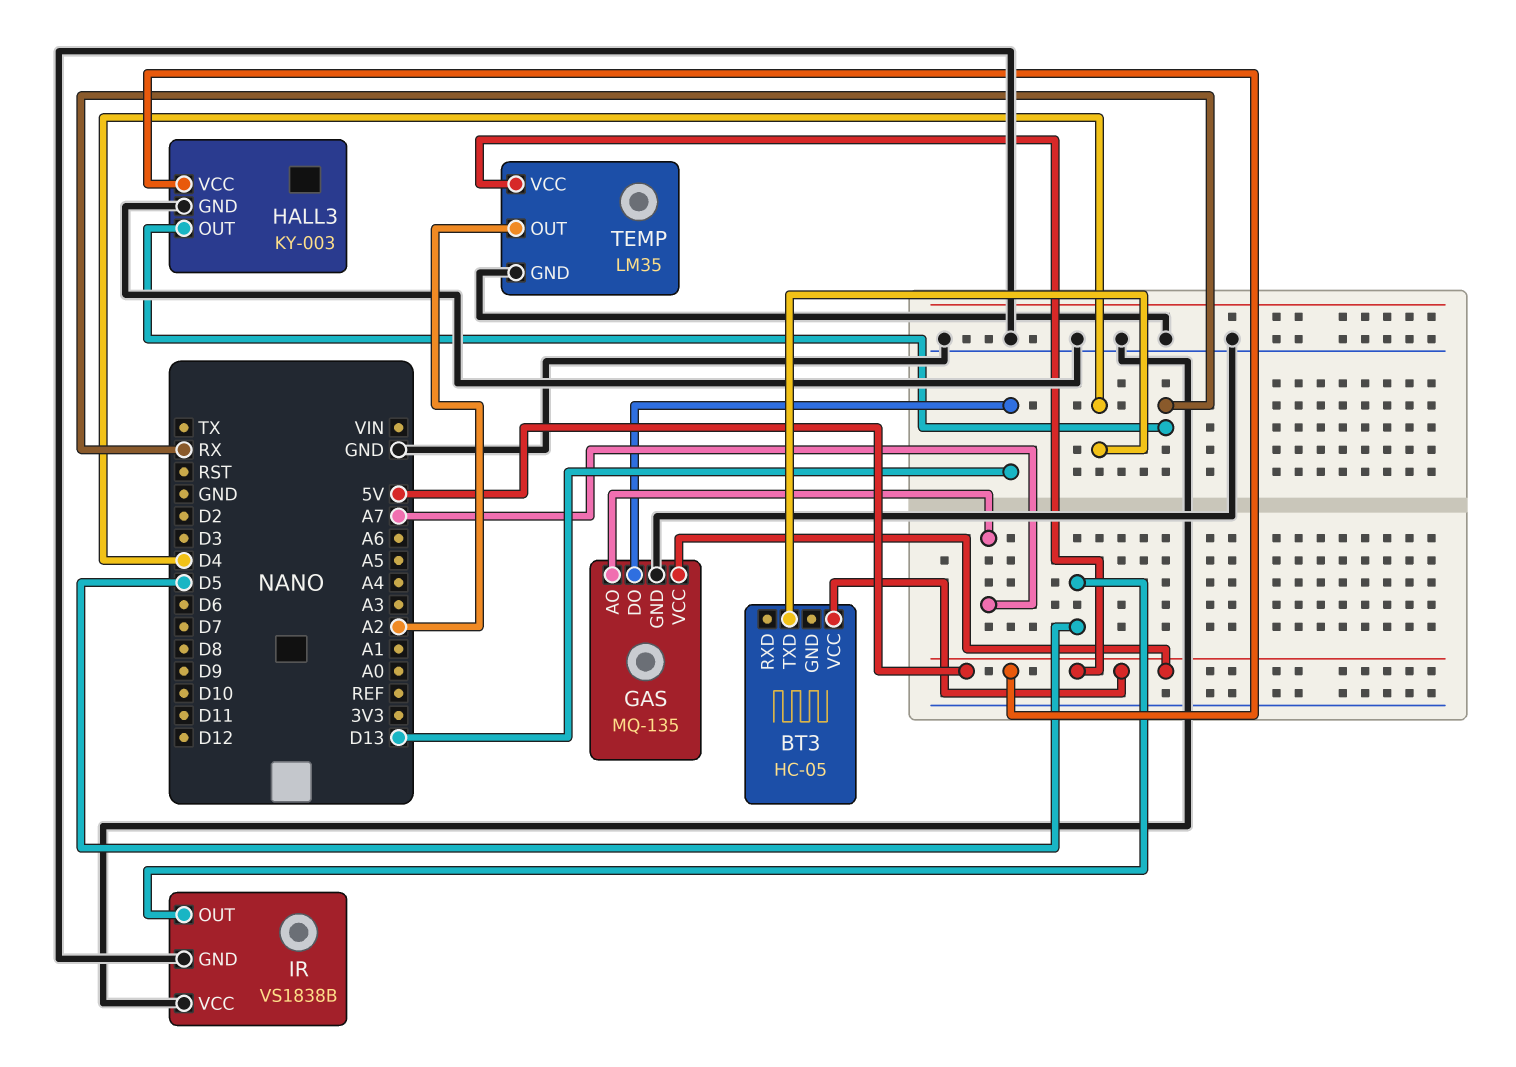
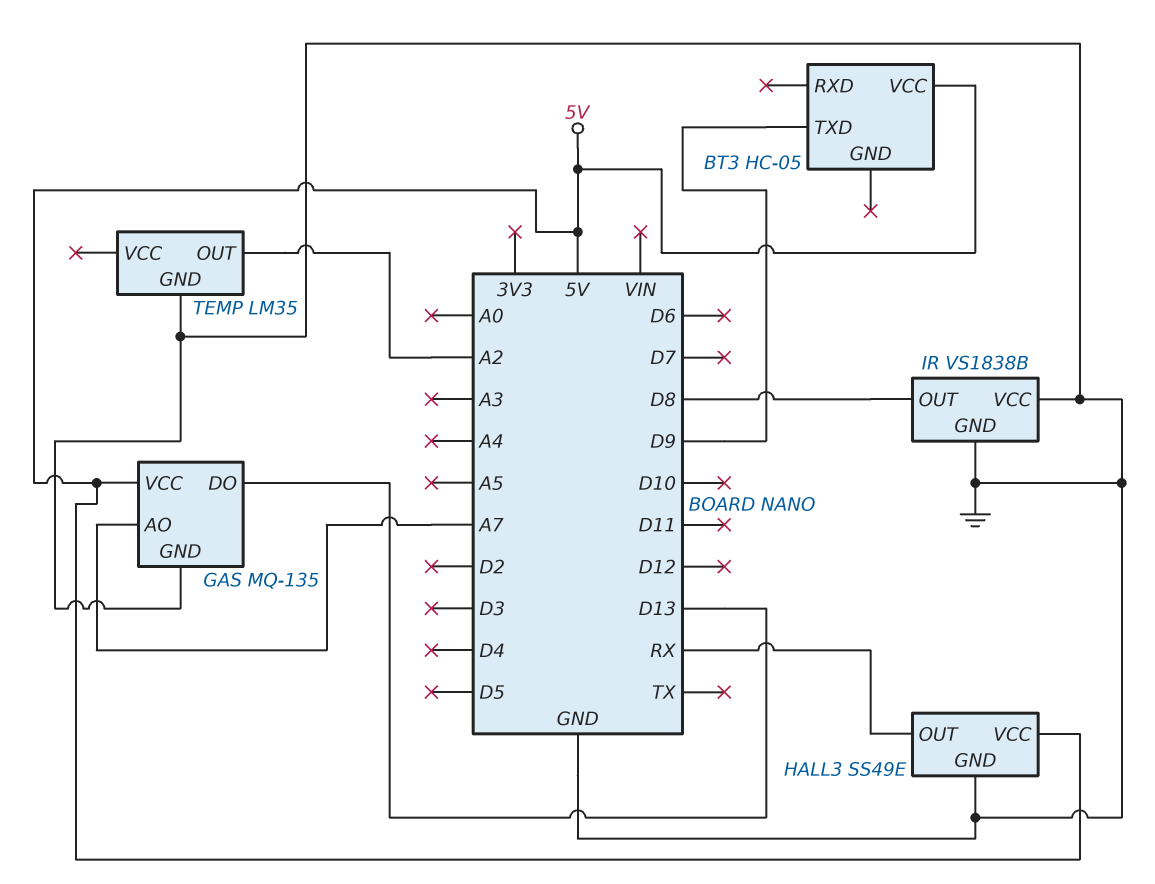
BT3 pin TXD: D4 -> D9
HALL3: KY-003 -> SS49E
IR pin OUT: D5 -> D8
TEMP pin VCC: 5V -> none

